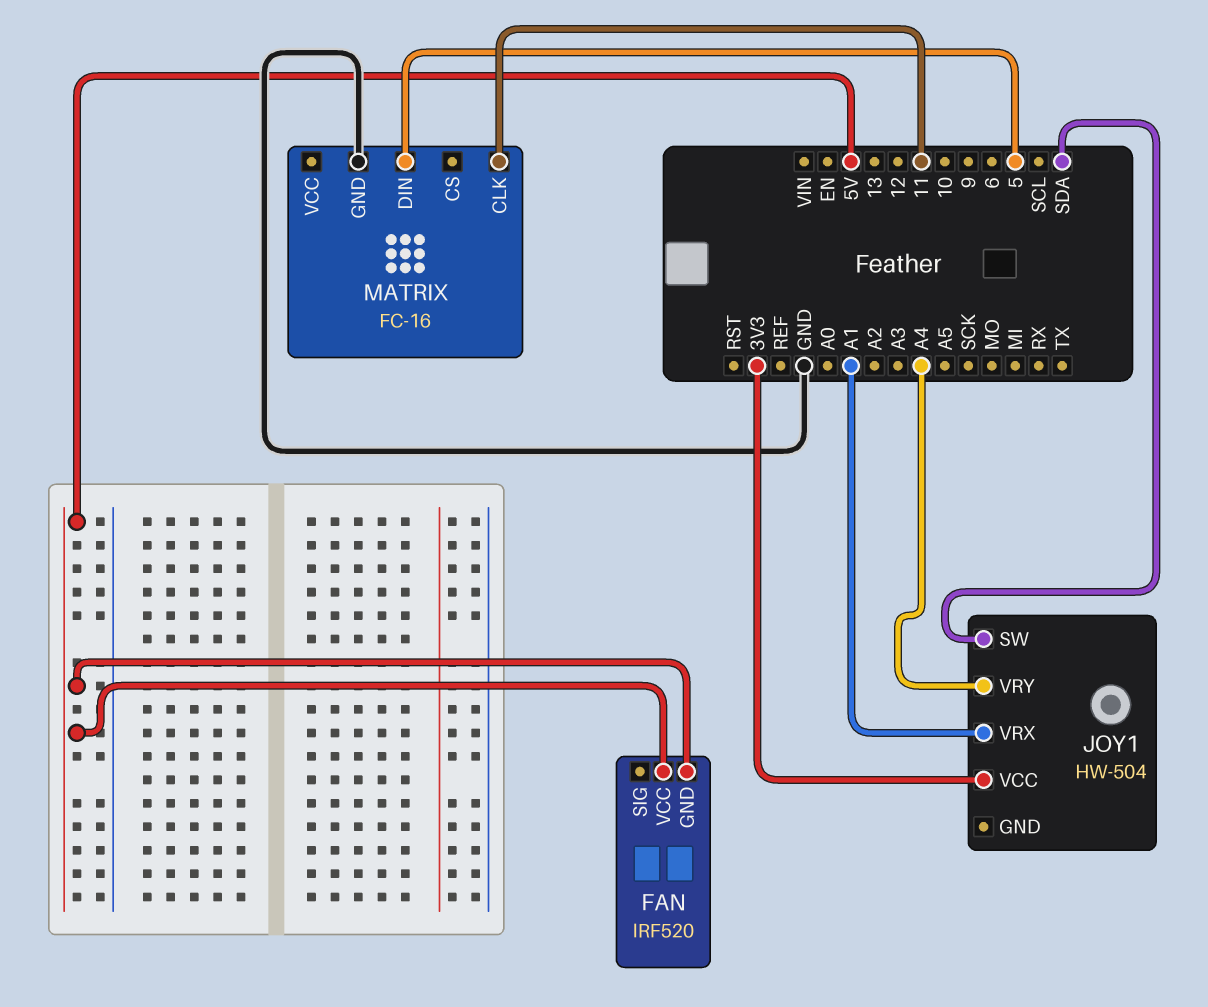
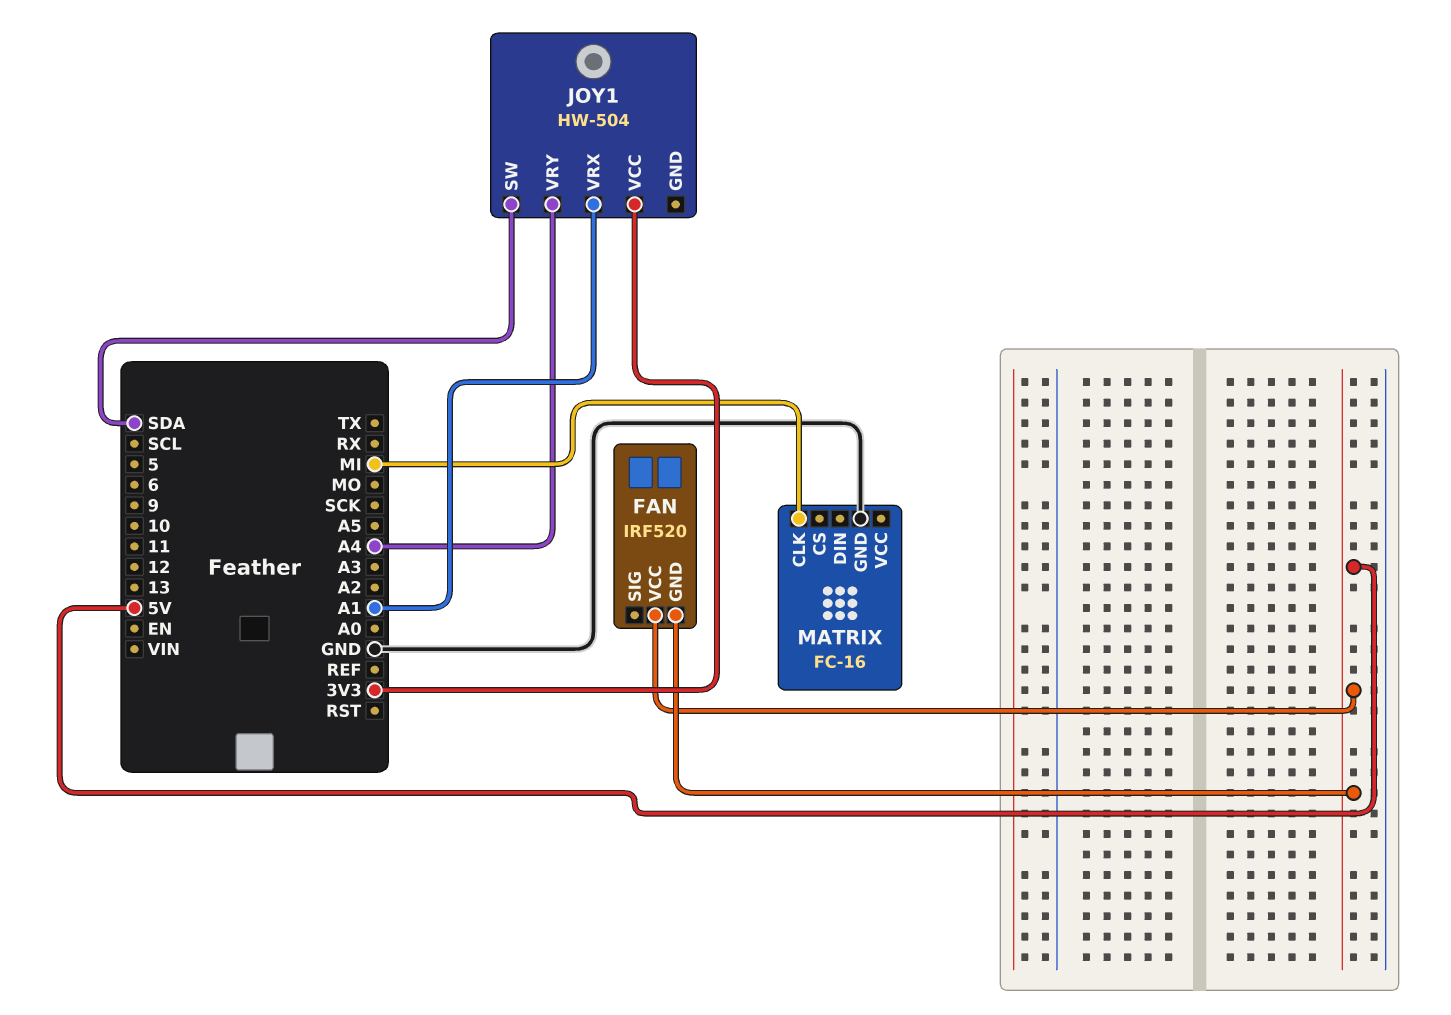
MATRIX pin CLK: 11 -> MI
MATRIX pin DIN: 5 -> none

